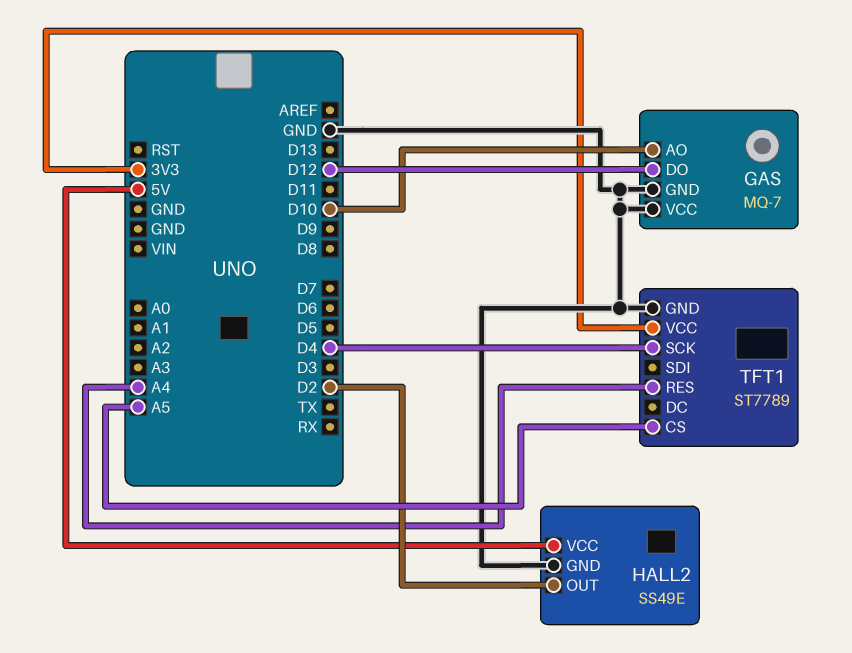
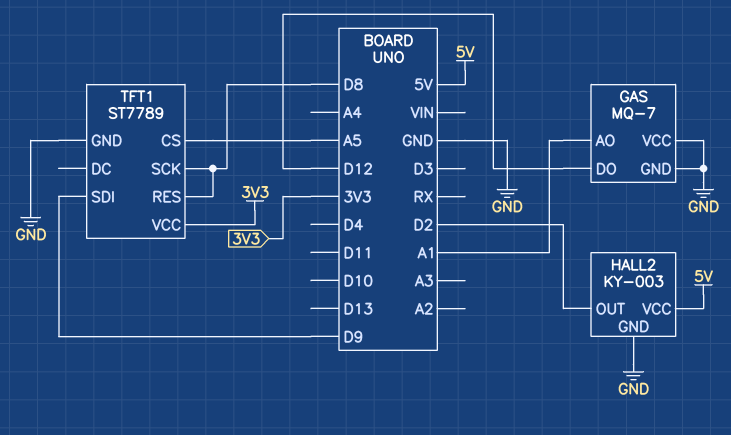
GAS pin AO: D10 -> A1
HALL2: SS49E -> KY-003
TFT1 pin RES: A4 -> D8
TFT1 pin SCK: D4 -> D8
TFT1 pin SDI: none -> D9

